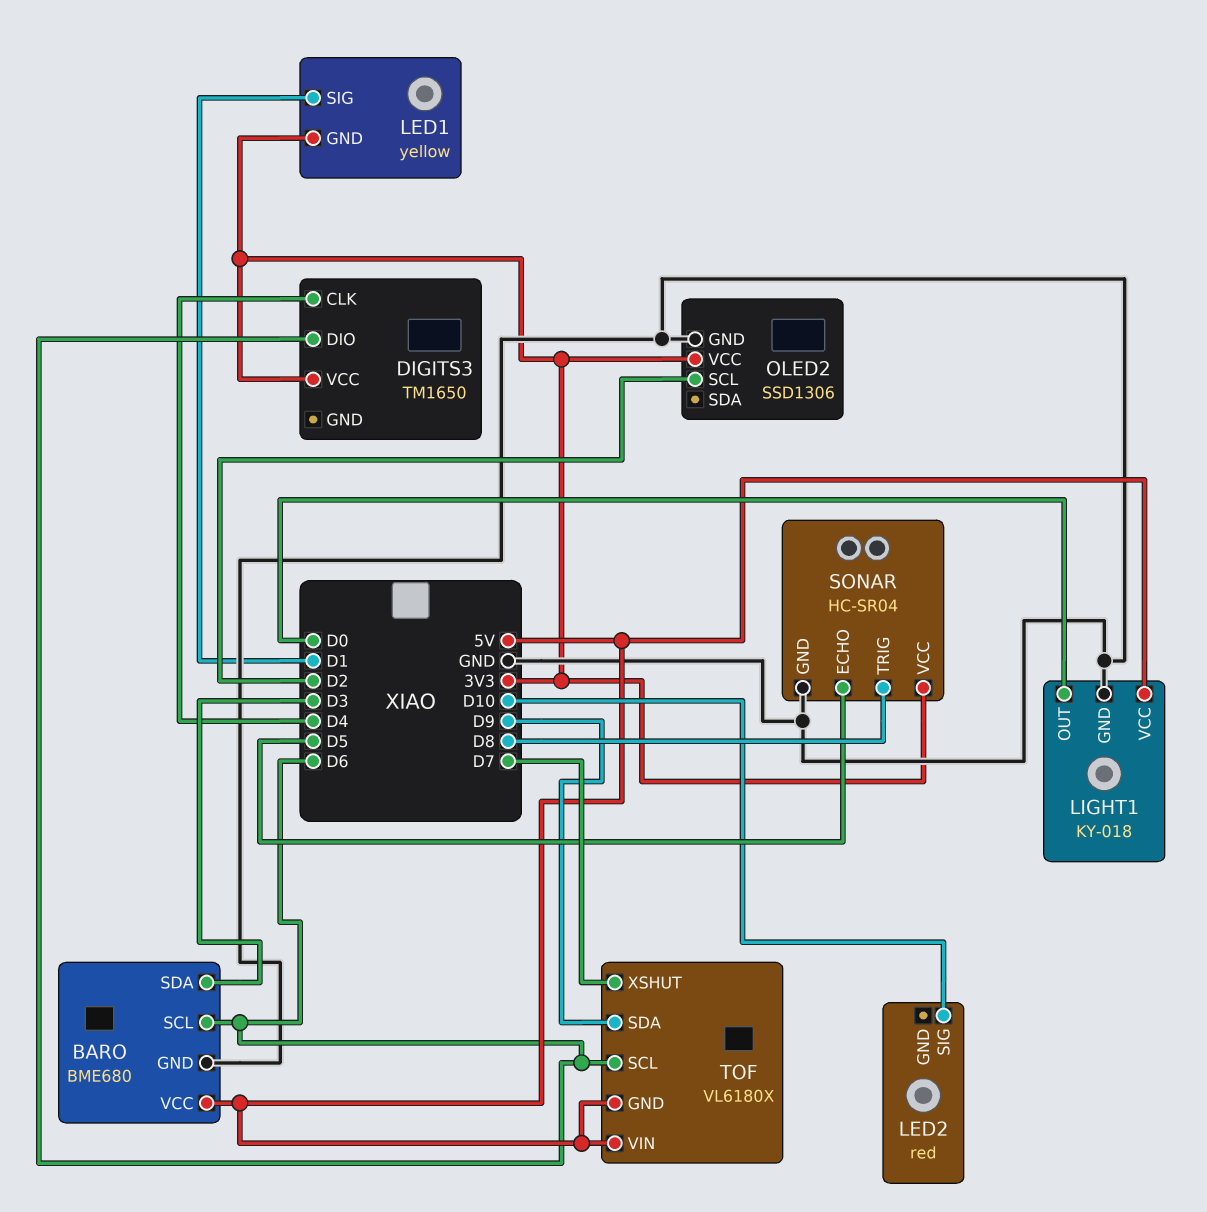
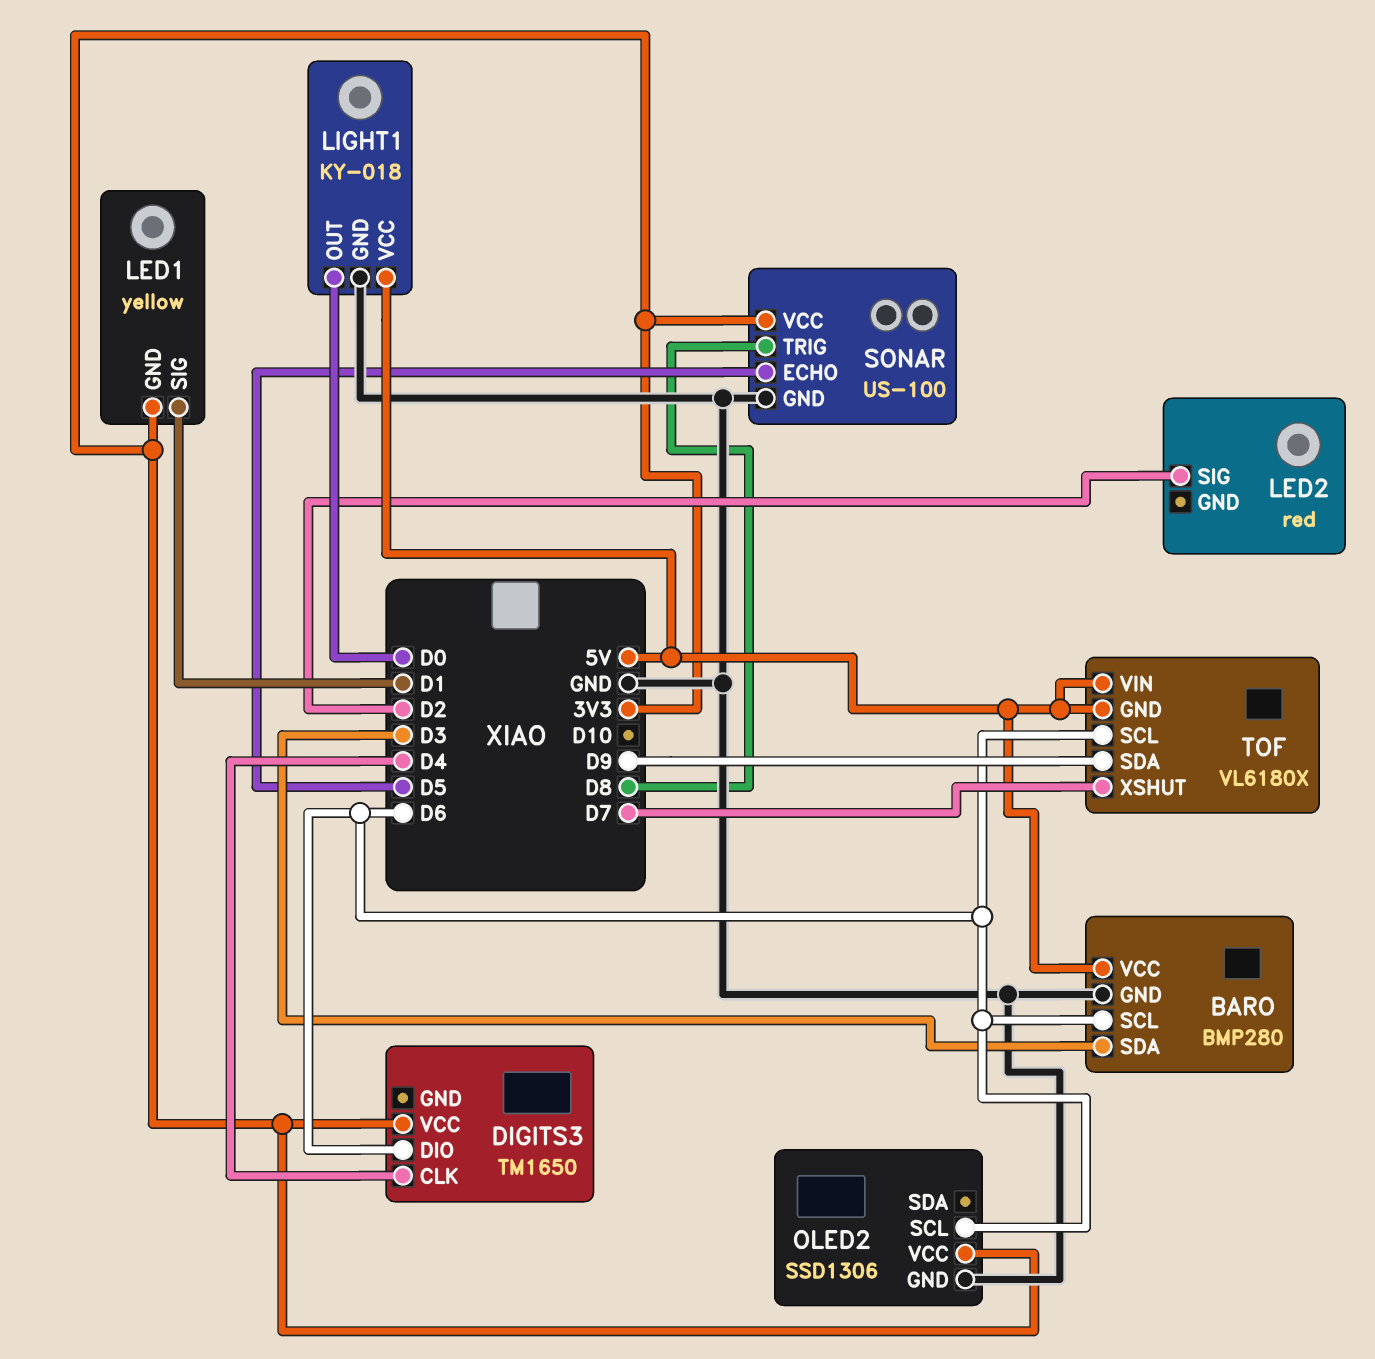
BARO: BME680 -> BMP280
LED2 pin SIG: D10 -> D2
OLED2 pin SCL: D2 -> D6
SONAR: HC-SR04 -> US-100

